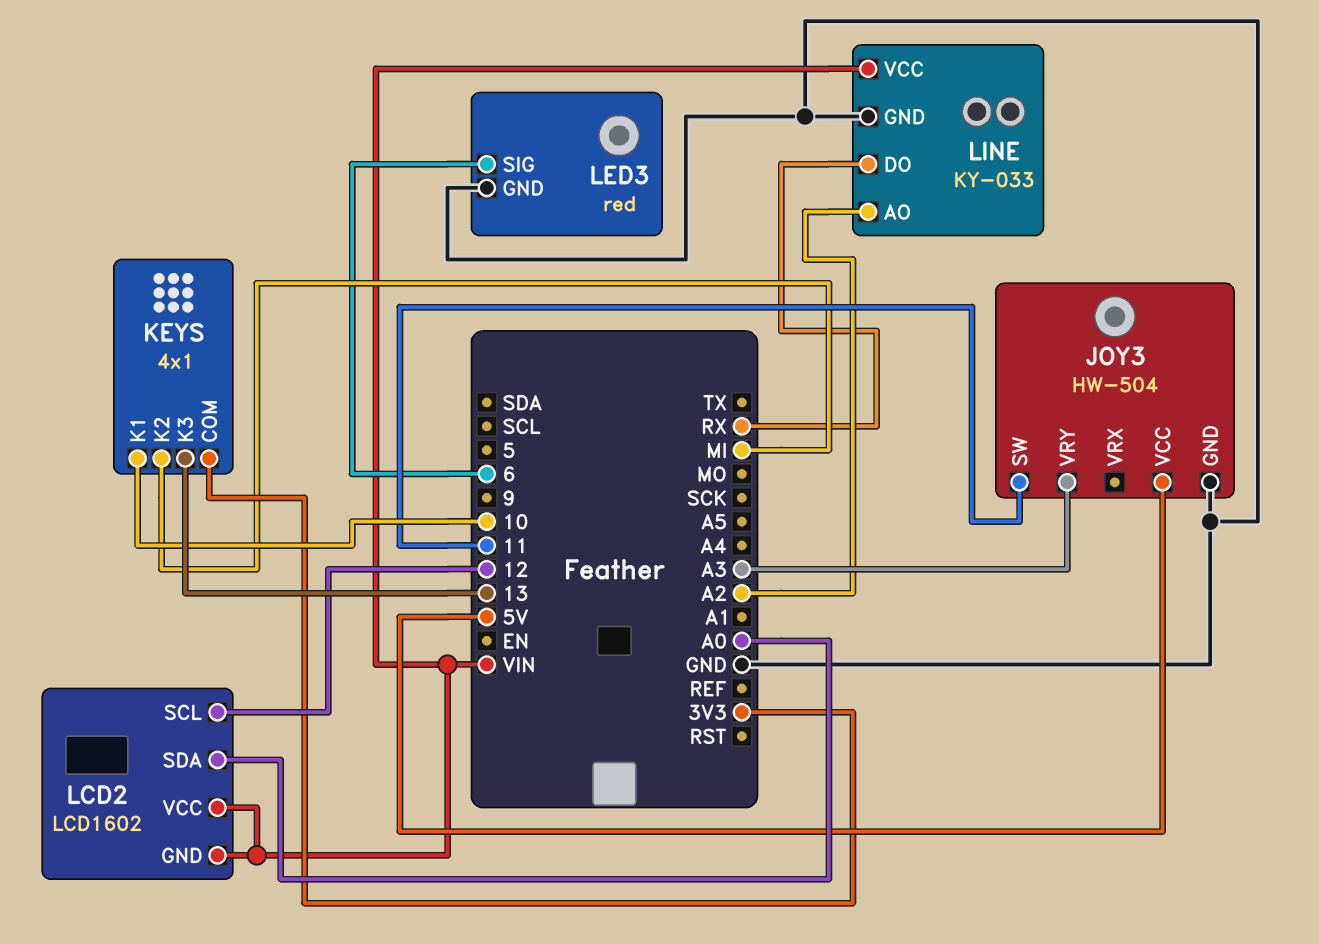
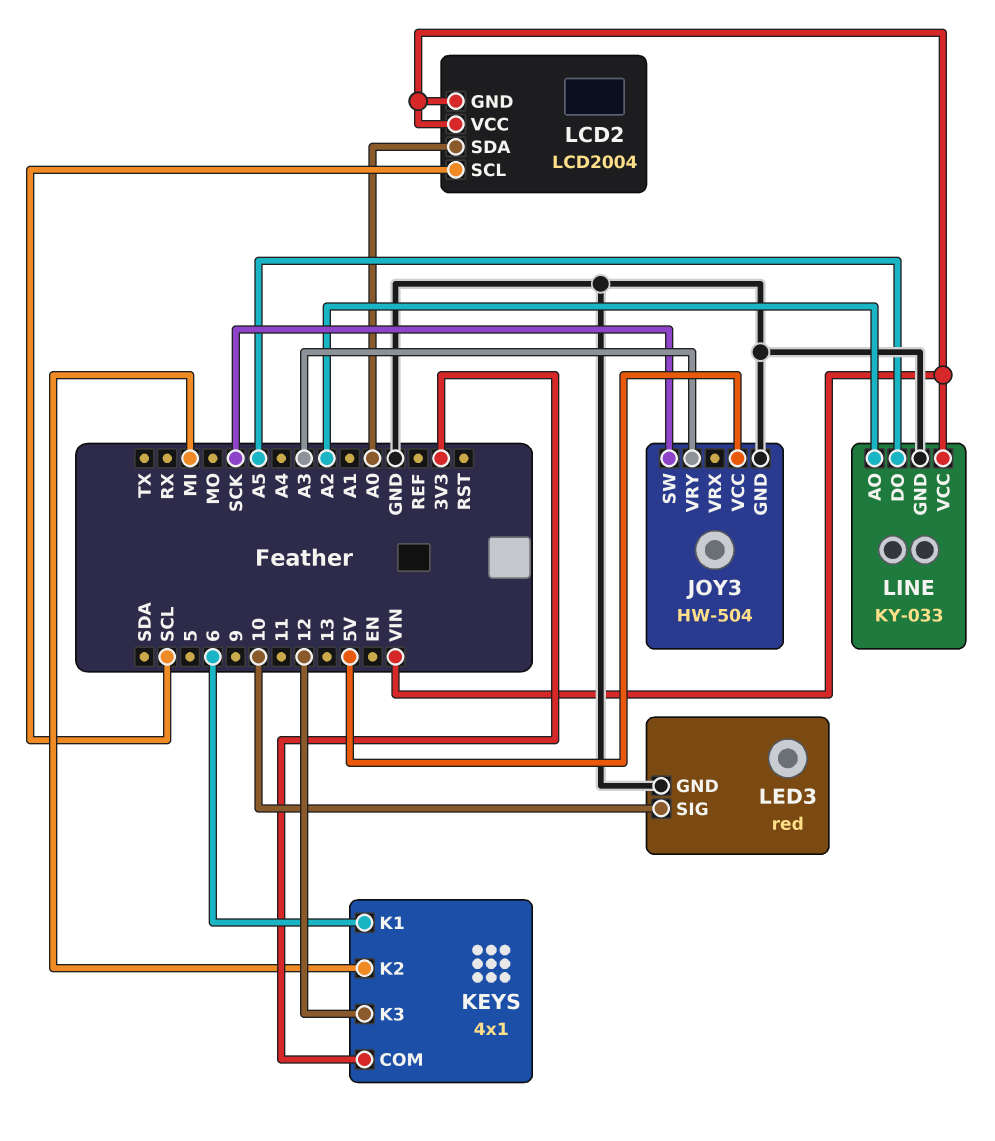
JOY3 pin SW: 11 -> SCK
KEYS pin K1: 10 -> 6
KEYS pin K3: 13 -> 12
LCD2: LCD1602 -> LCD2004
LCD2 pin SCL: 12 -> SCL
LED3 pin SIG: 6 -> 10
LINE pin DO: RX -> A5

